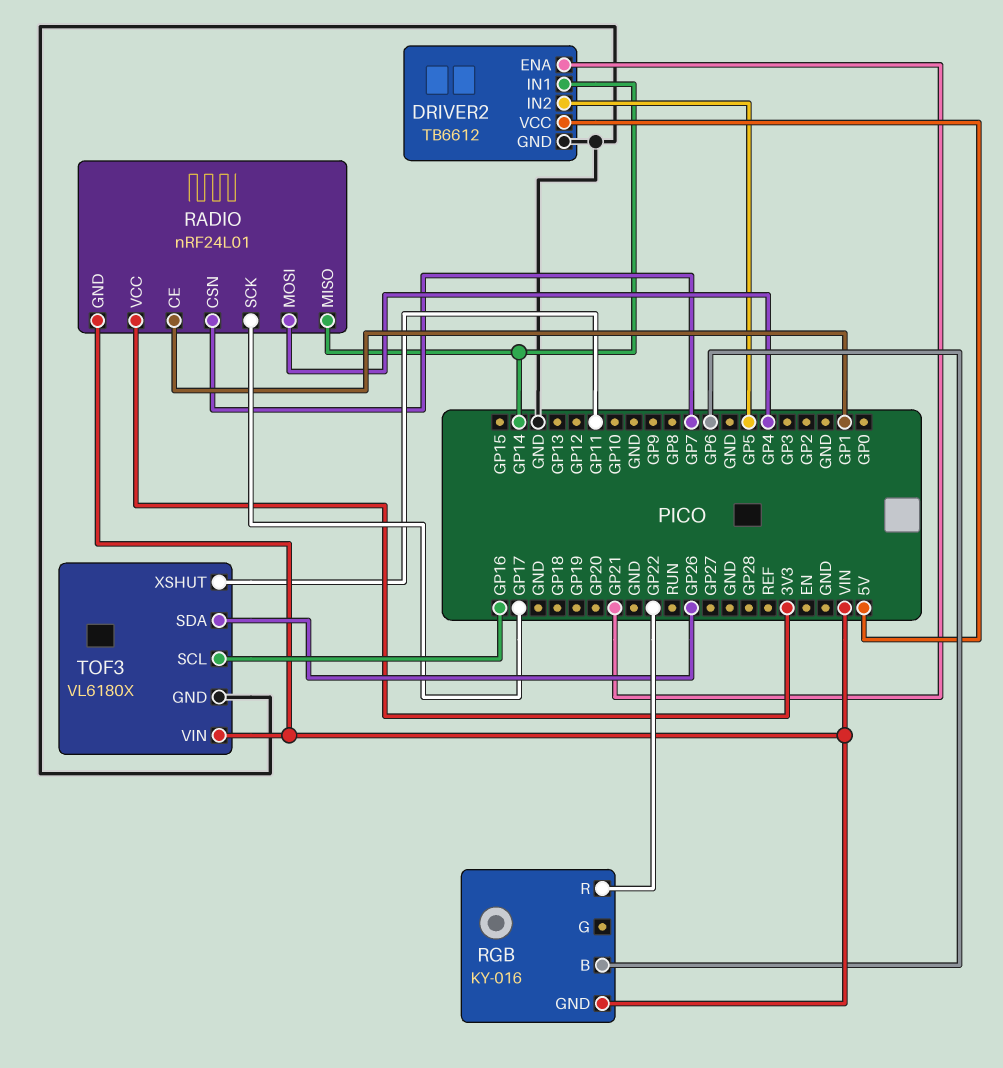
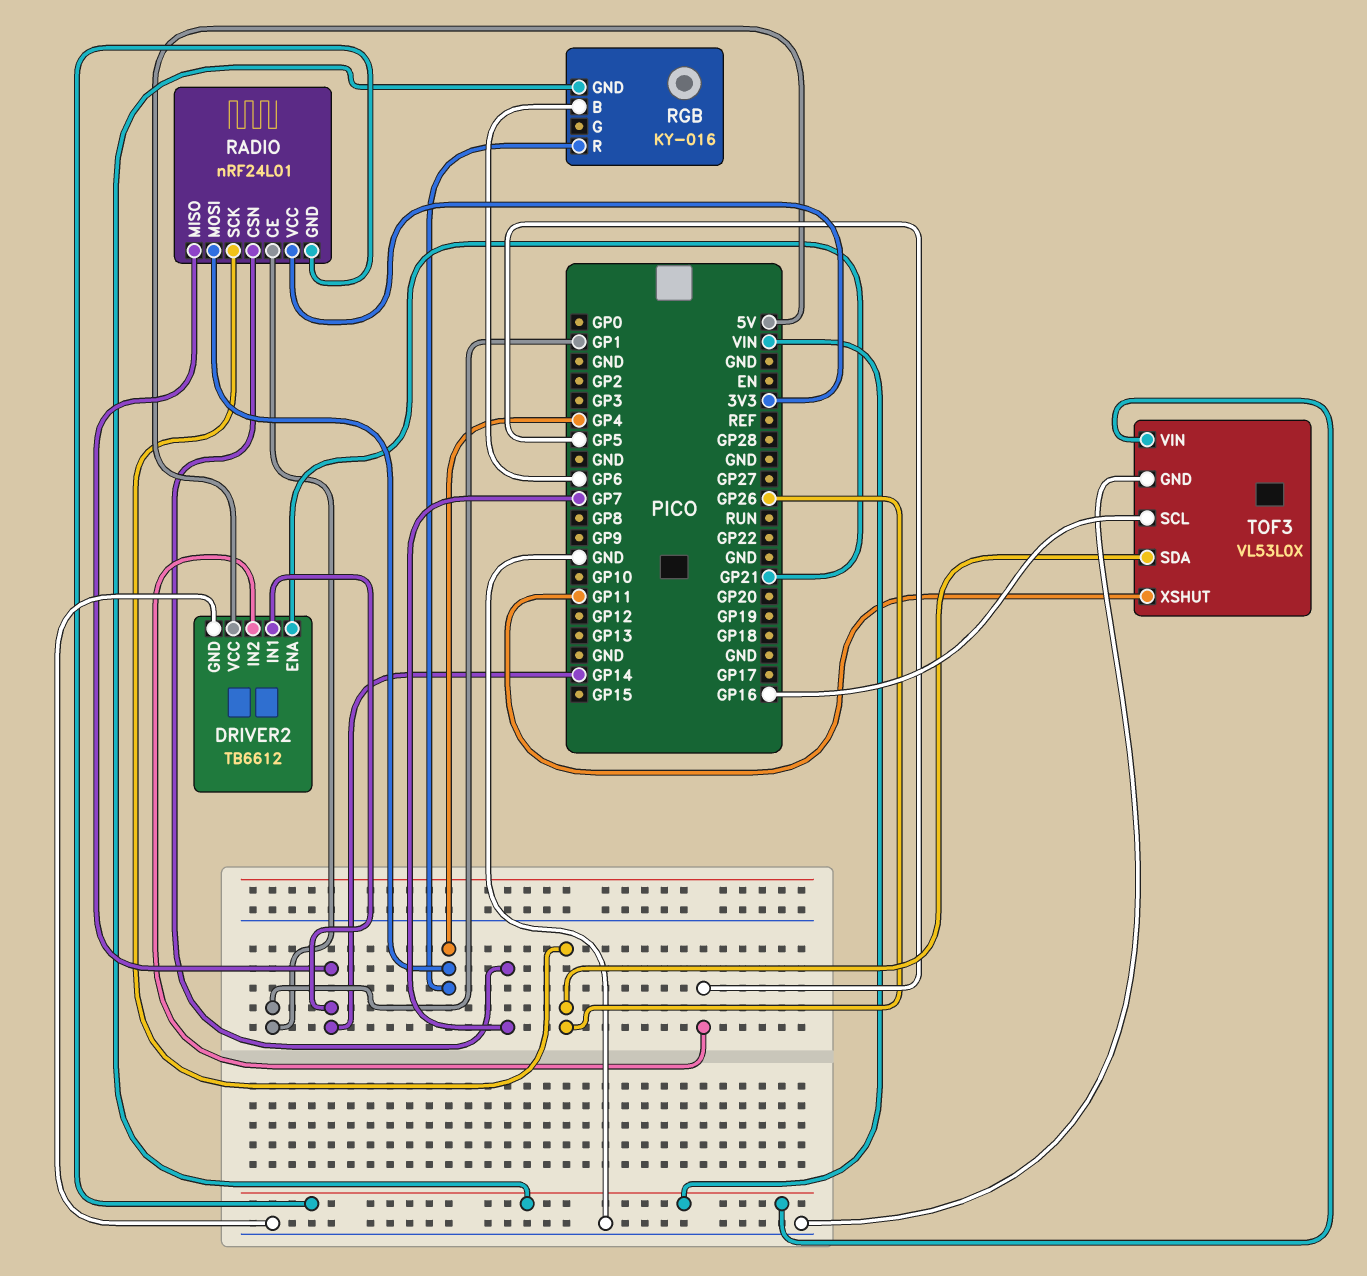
RADIO pin SCK: GP17 -> GP26
RGB pin R: GP22 -> GP4
TOF3: VL6180X -> VL53L0X

